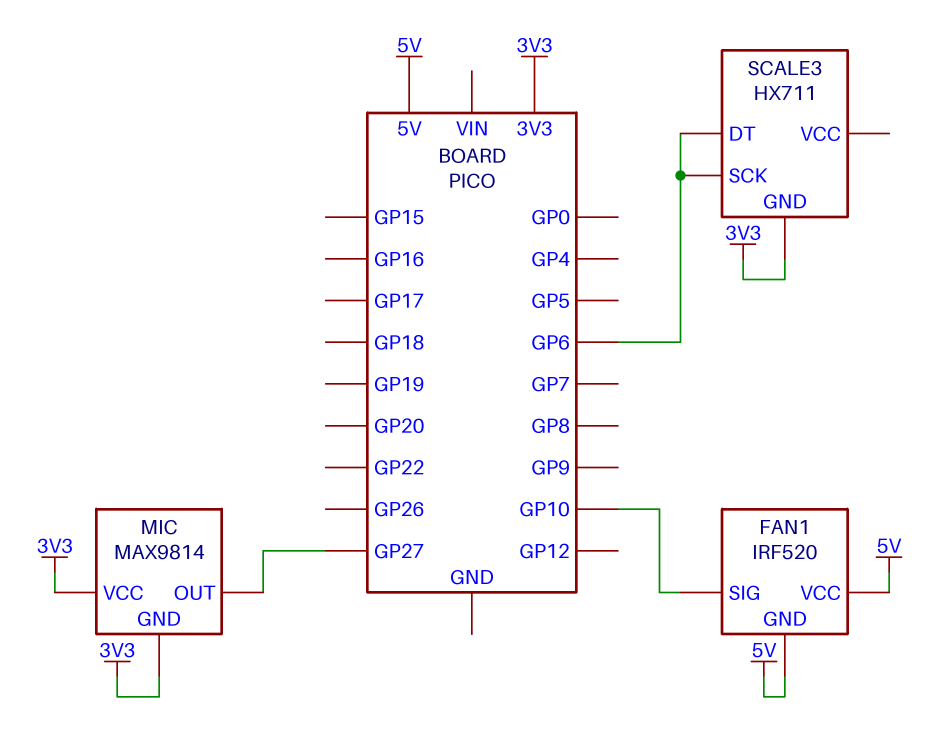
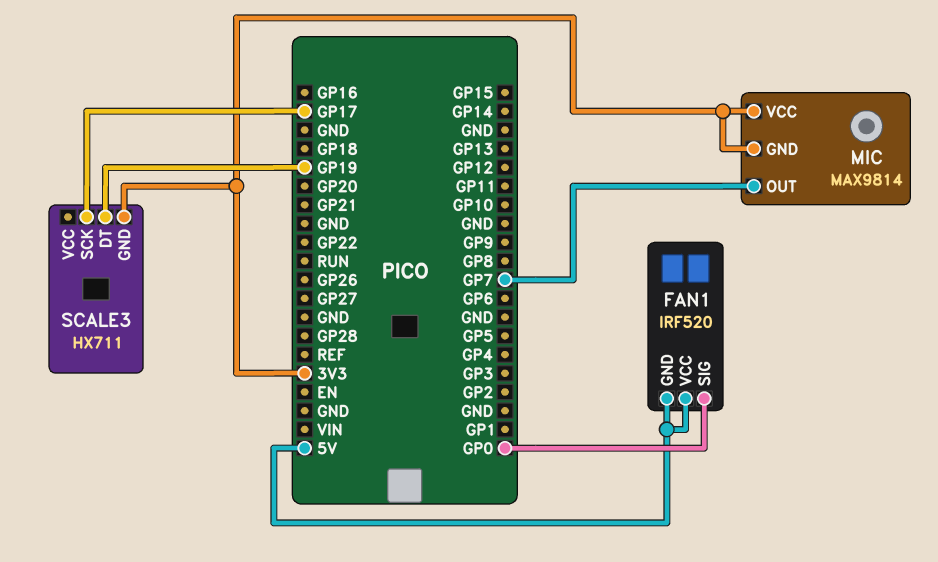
FAN1 pin SIG: GP10 -> GP0
MIC pin OUT: GP27 -> GP7
SCALE3 pin DT: GP6 -> GP19
SCALE3 pin SCK: GP6 -> GP17

